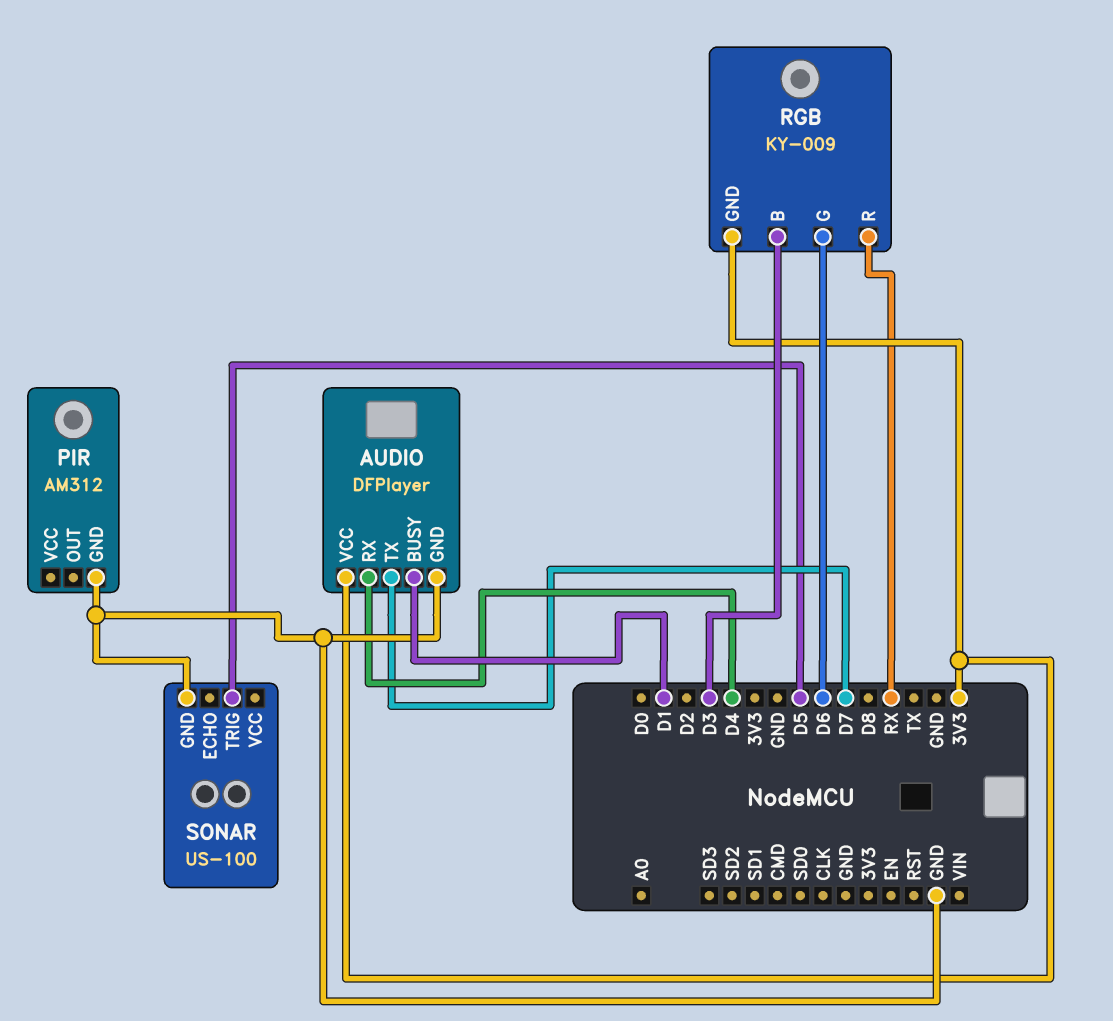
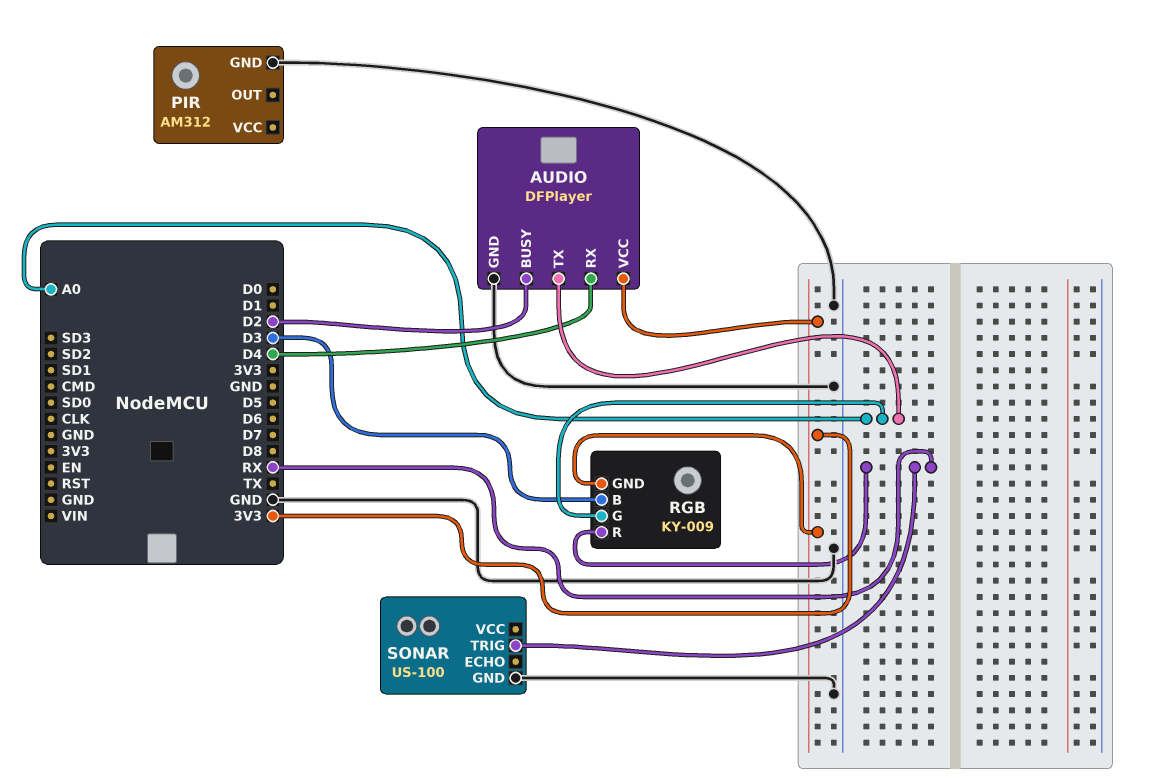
AUDIO pin BUSY: D1 -> D2
AUDIO pin TX: D7 -> A0
RGB pin G: D6 -> A0
SONAR pin TRIG: D5 -> RX

